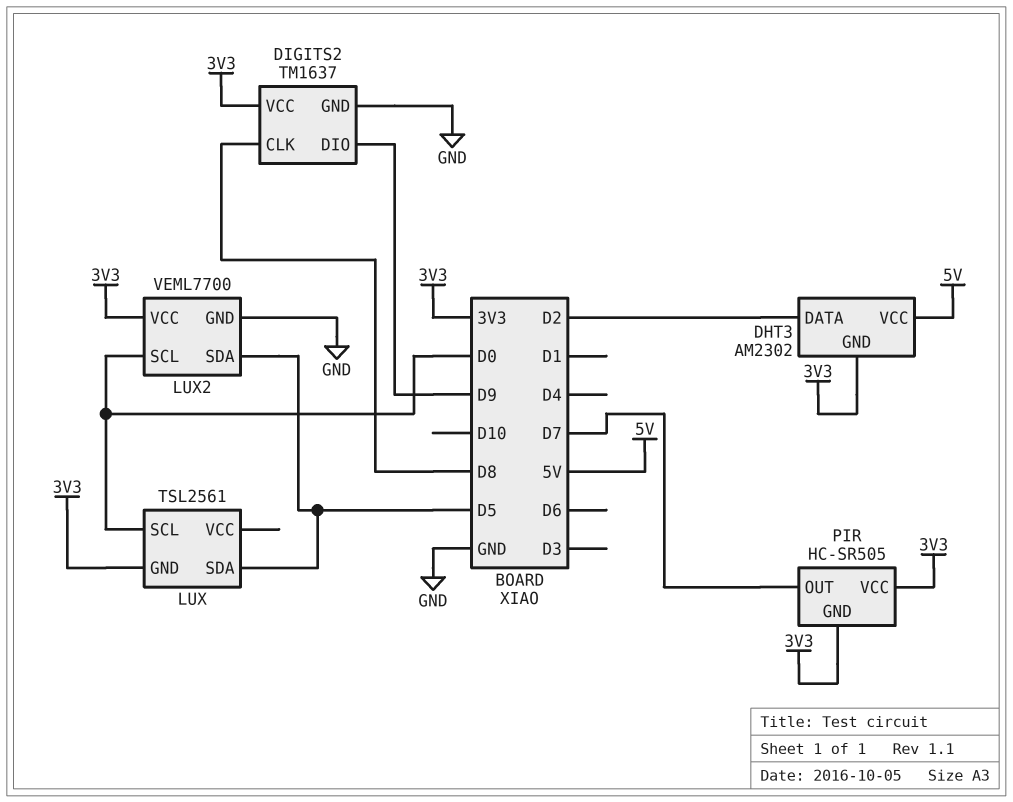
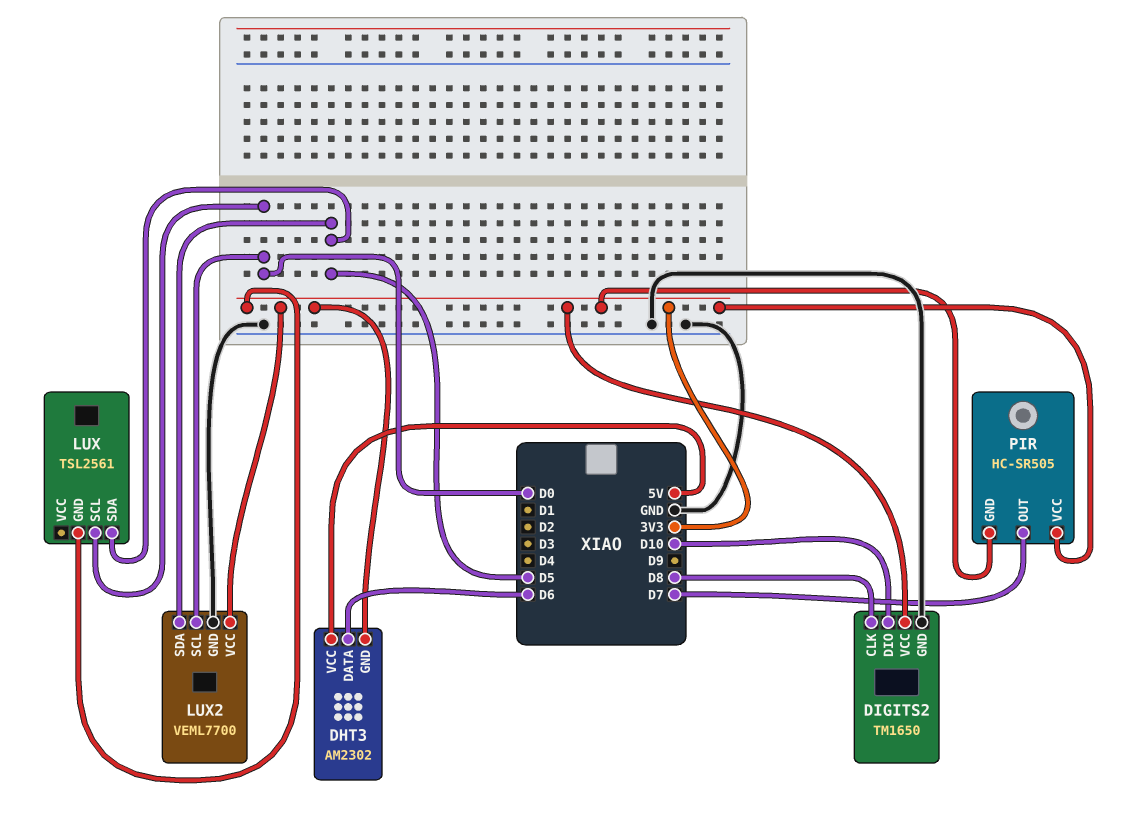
DHT3 pin DATA: D2 -> D6
DIGITS2: TM1637 -> TM1650
DIGITS2 pin DIO: D9 -> D10

